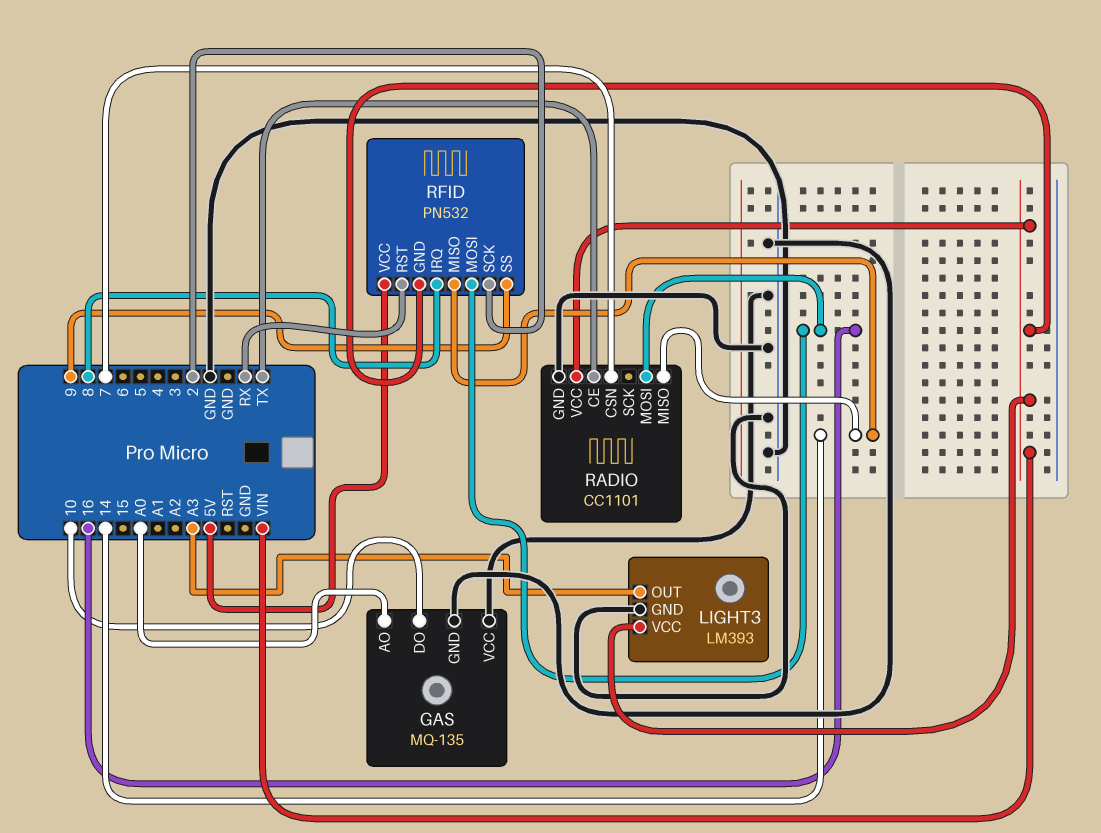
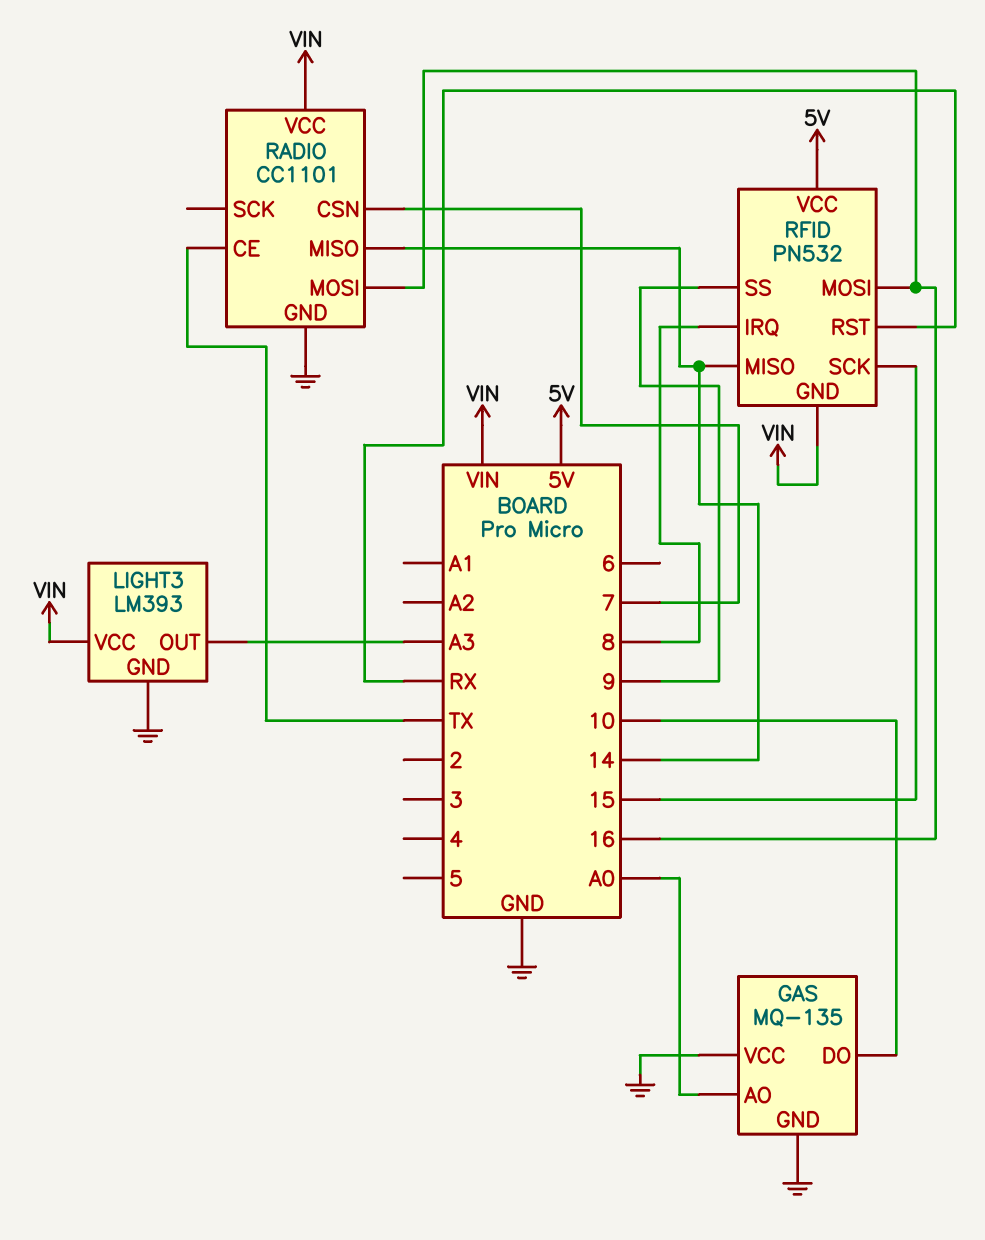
RFID pin SCK: 2 -> 15

